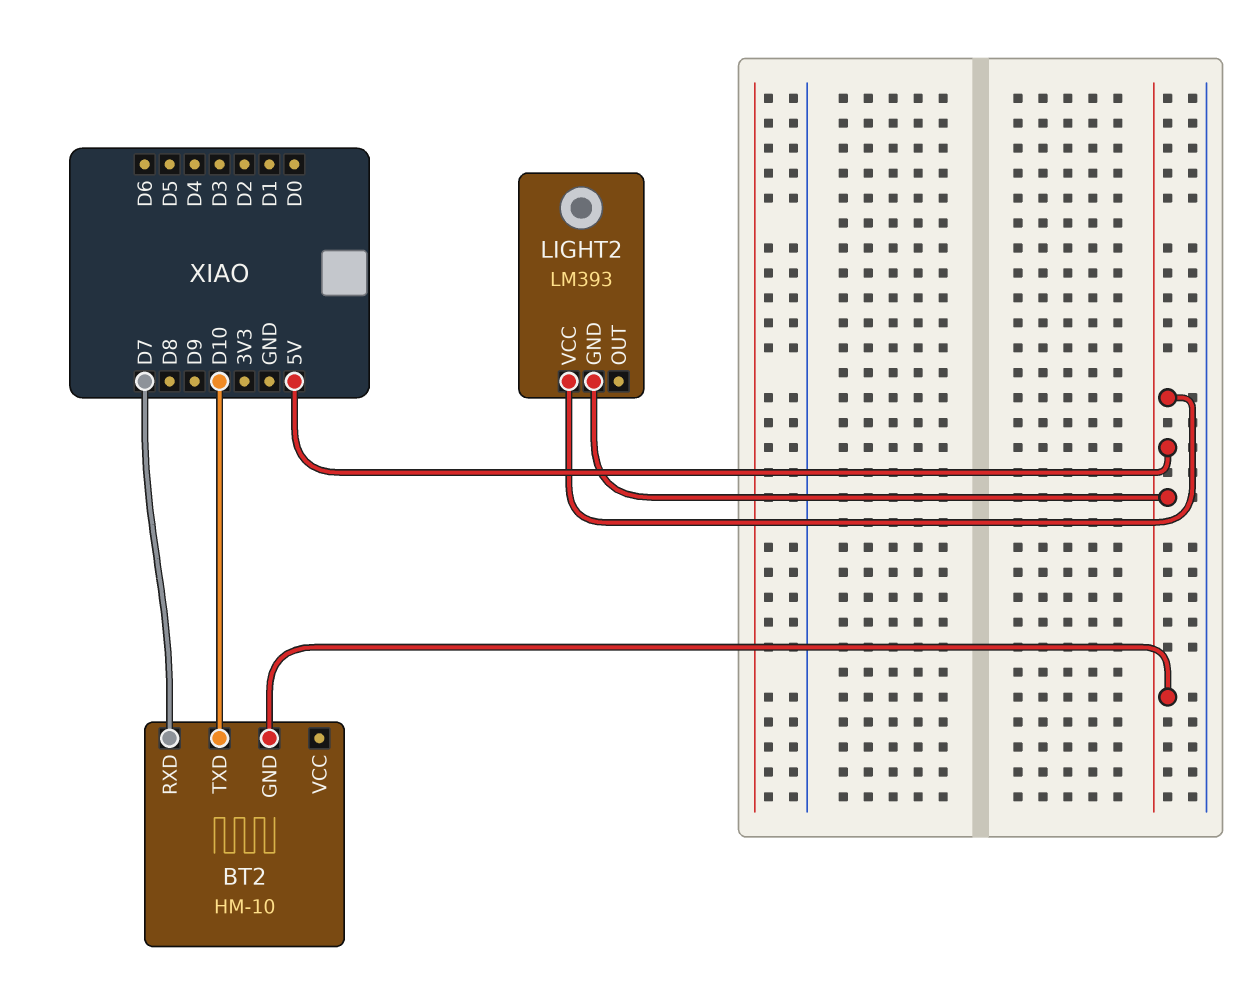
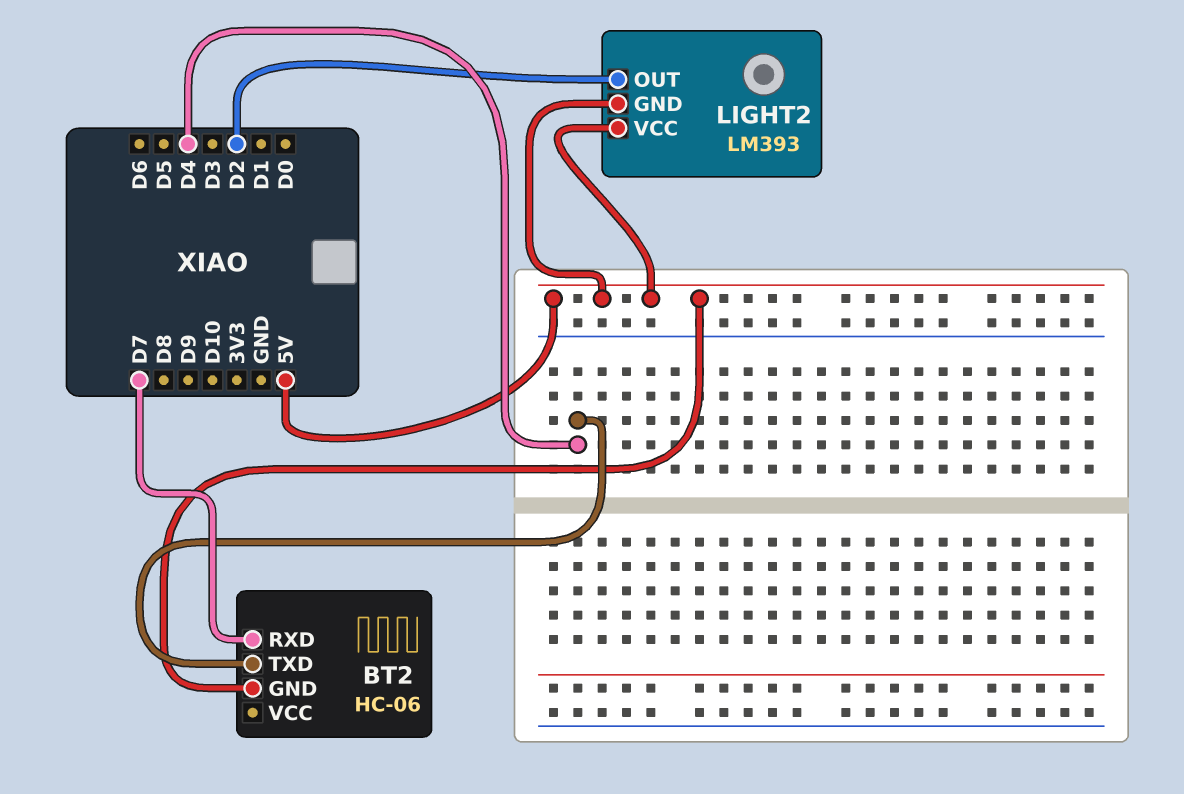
BT2: HM-10 -> HC-06
BT2 pin TXD: D10 -> D4
LIGHT2 pin OUT: none -> D2

